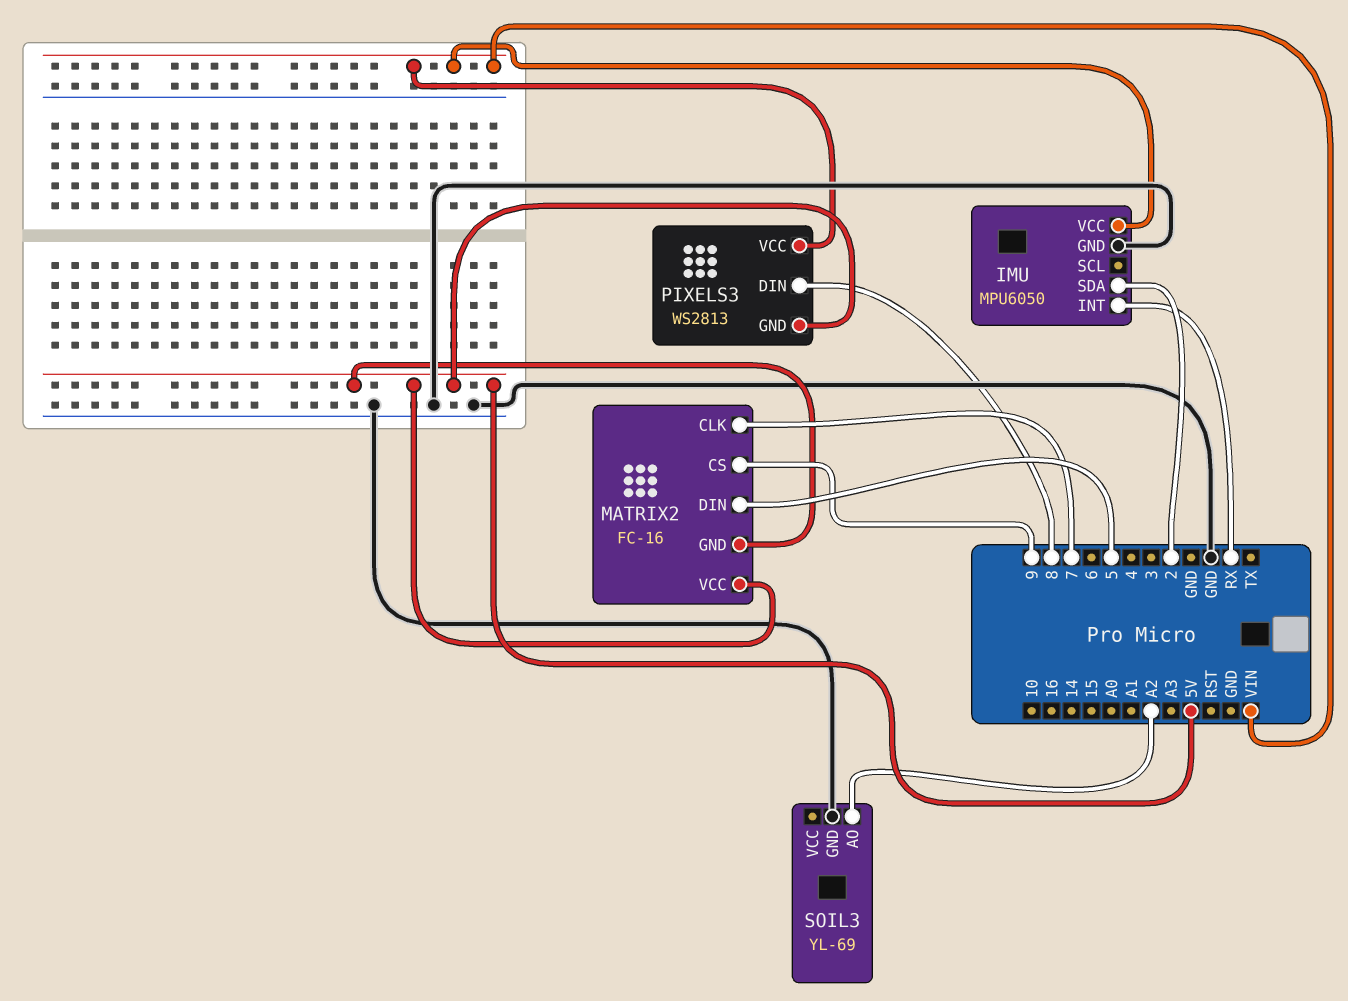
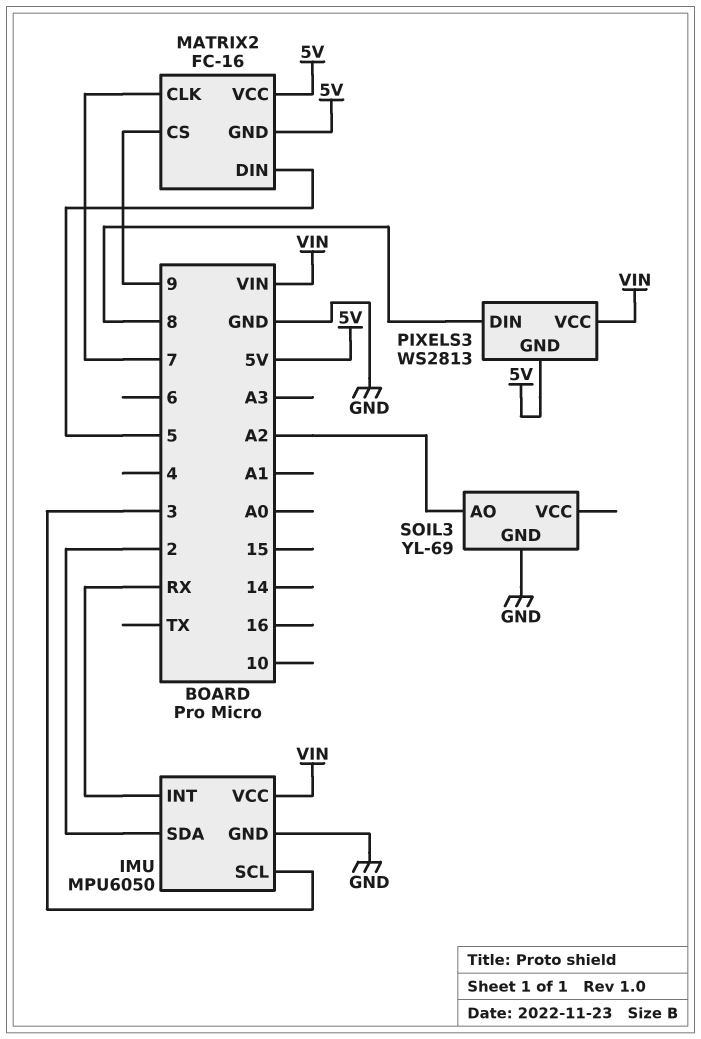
IMU pin SCL: none -> 3

